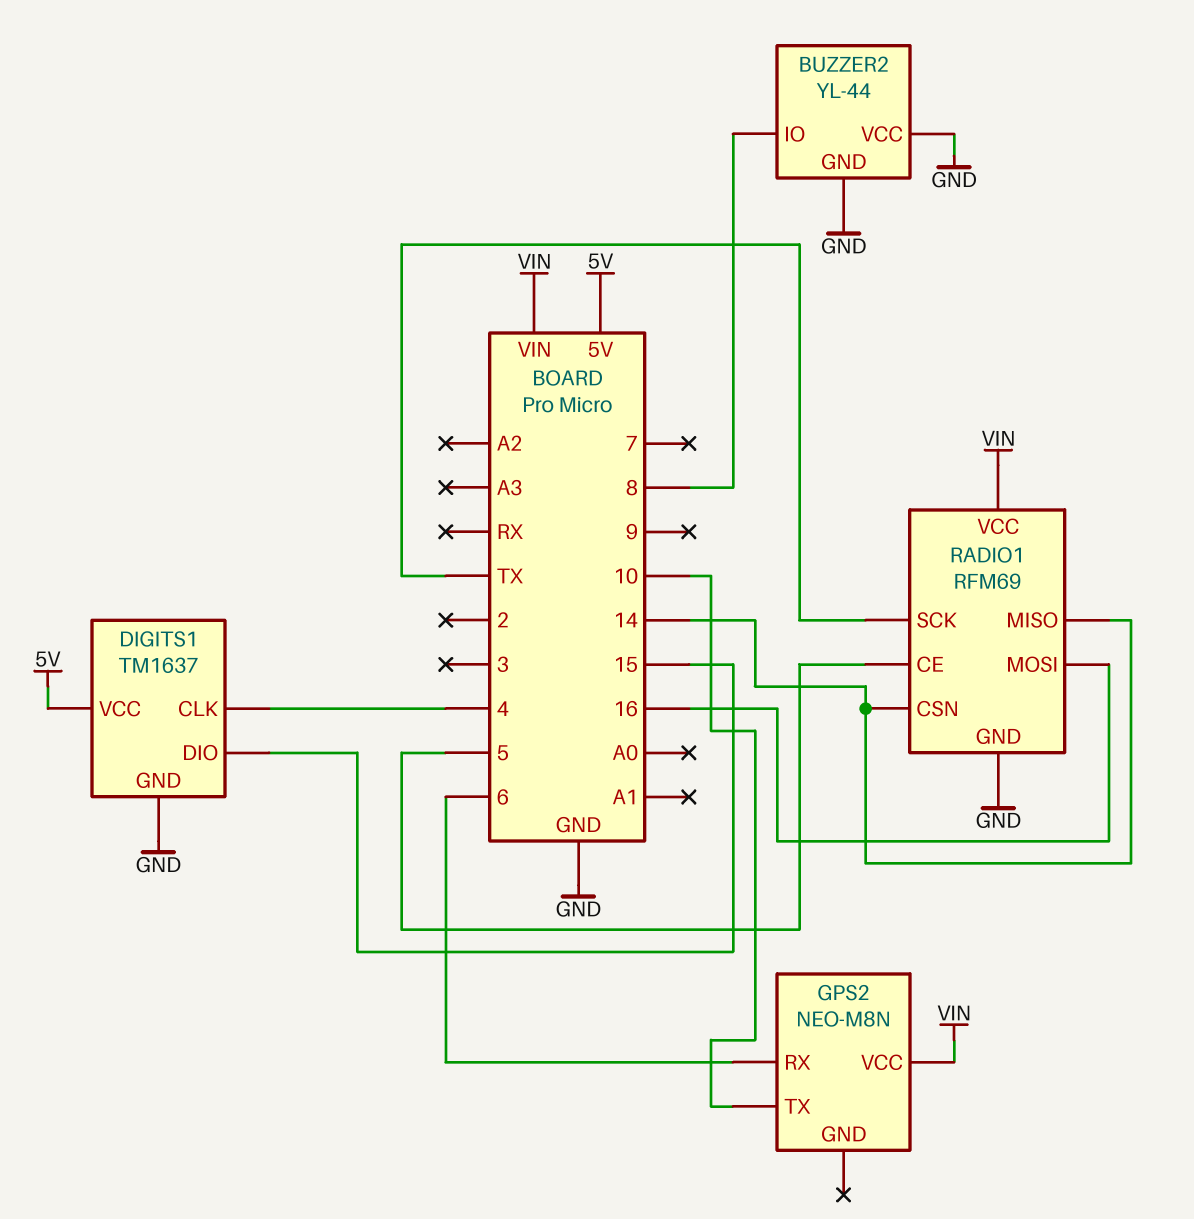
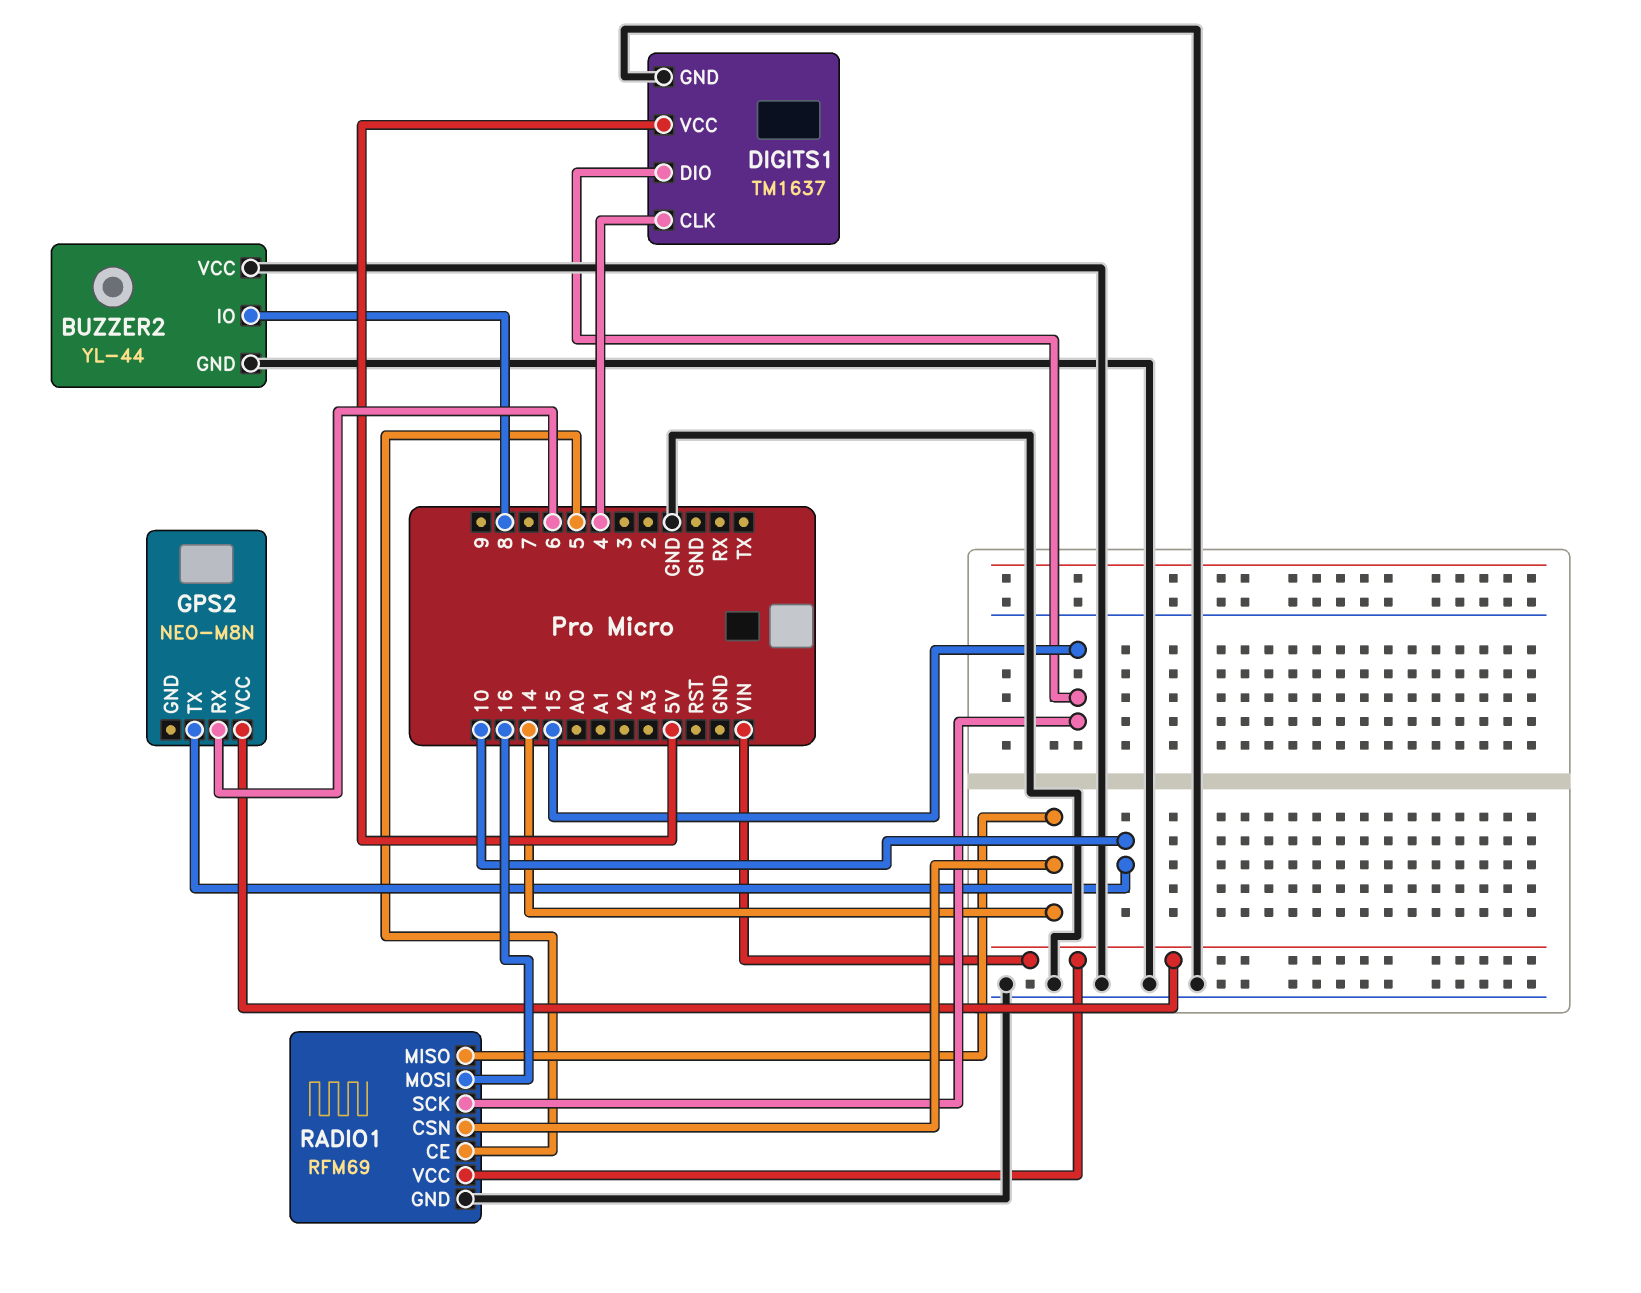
RADIO1 pin SCK: TX -> 15

